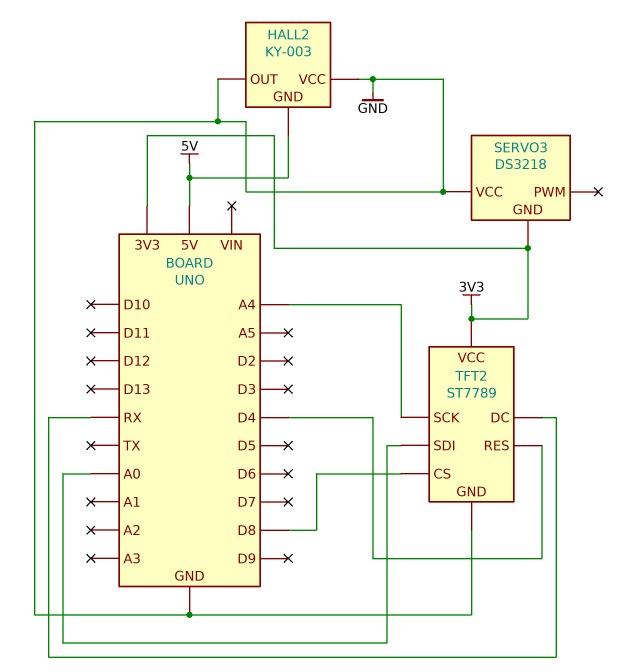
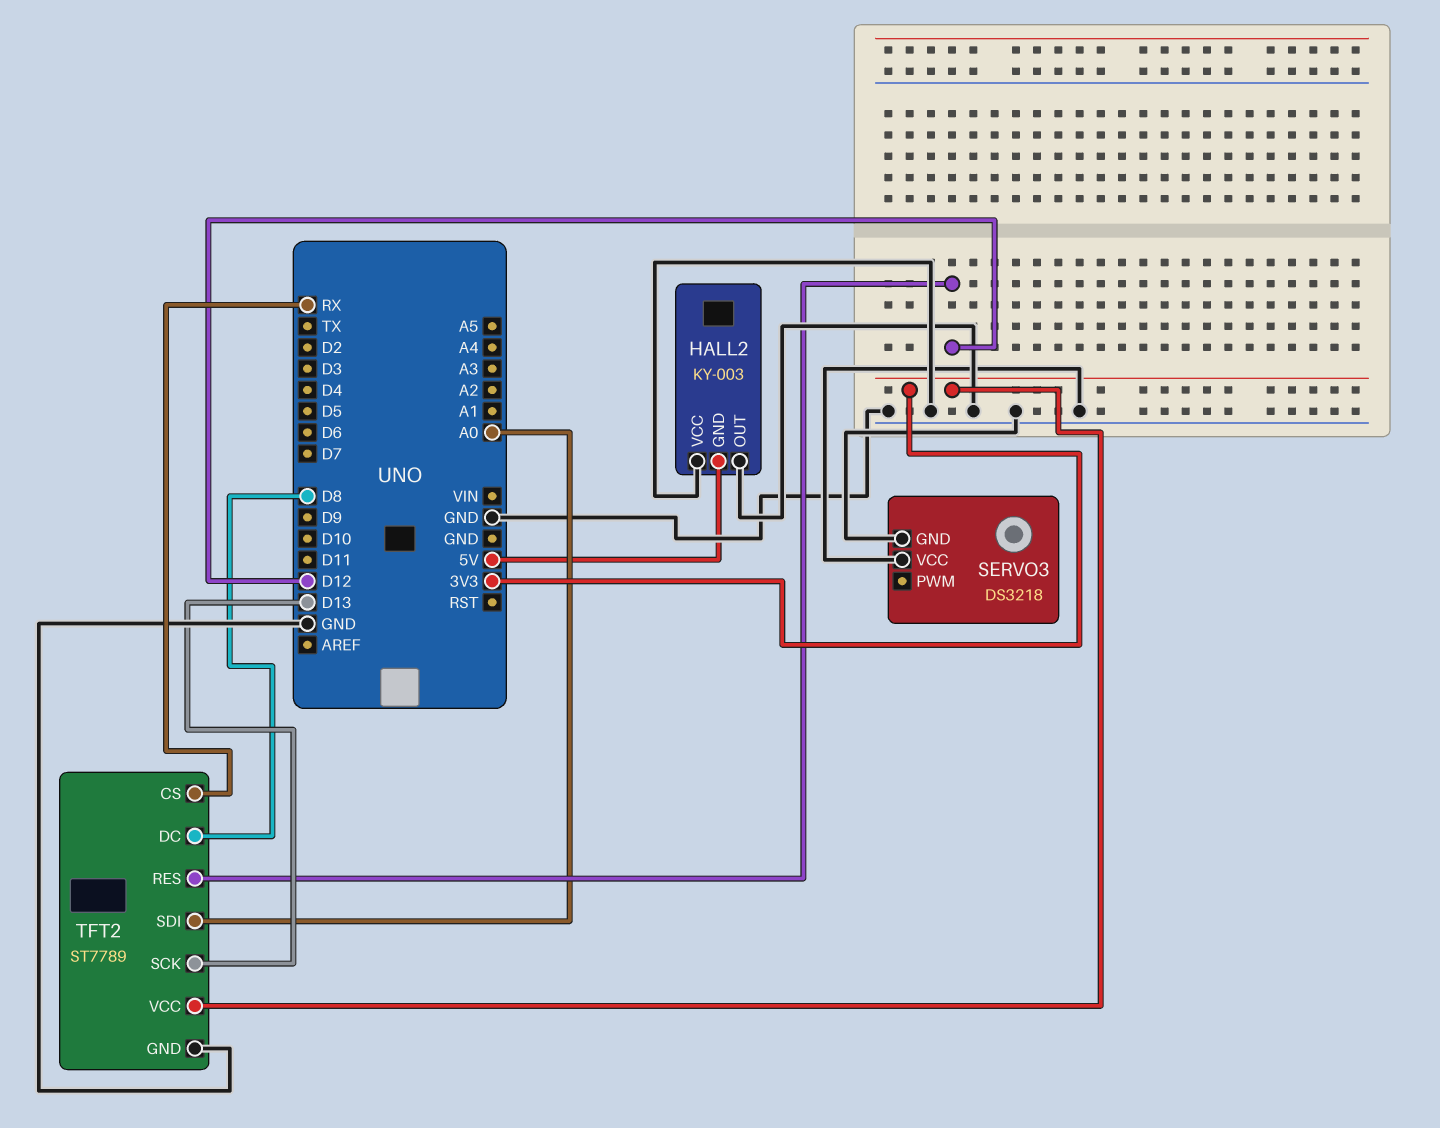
SERVO3 pin GND: 3V3 -> GND
TFT2 pin CS: D8 -> RX
TFT2 pin DC: RX -> D8
TFT2 pin RES: D4 -> D12
TFT2 pin SCK: A4 -> D13

